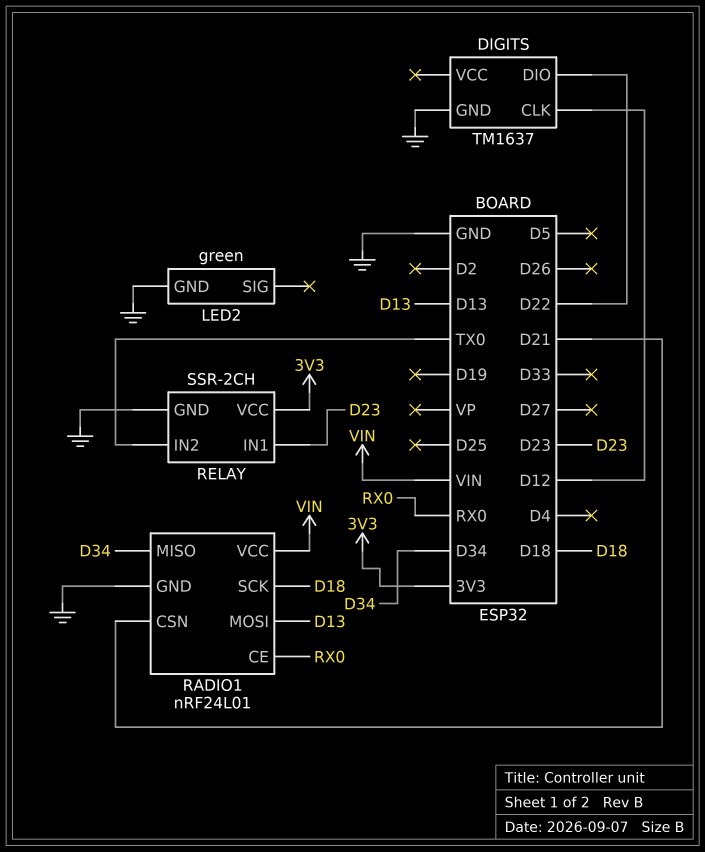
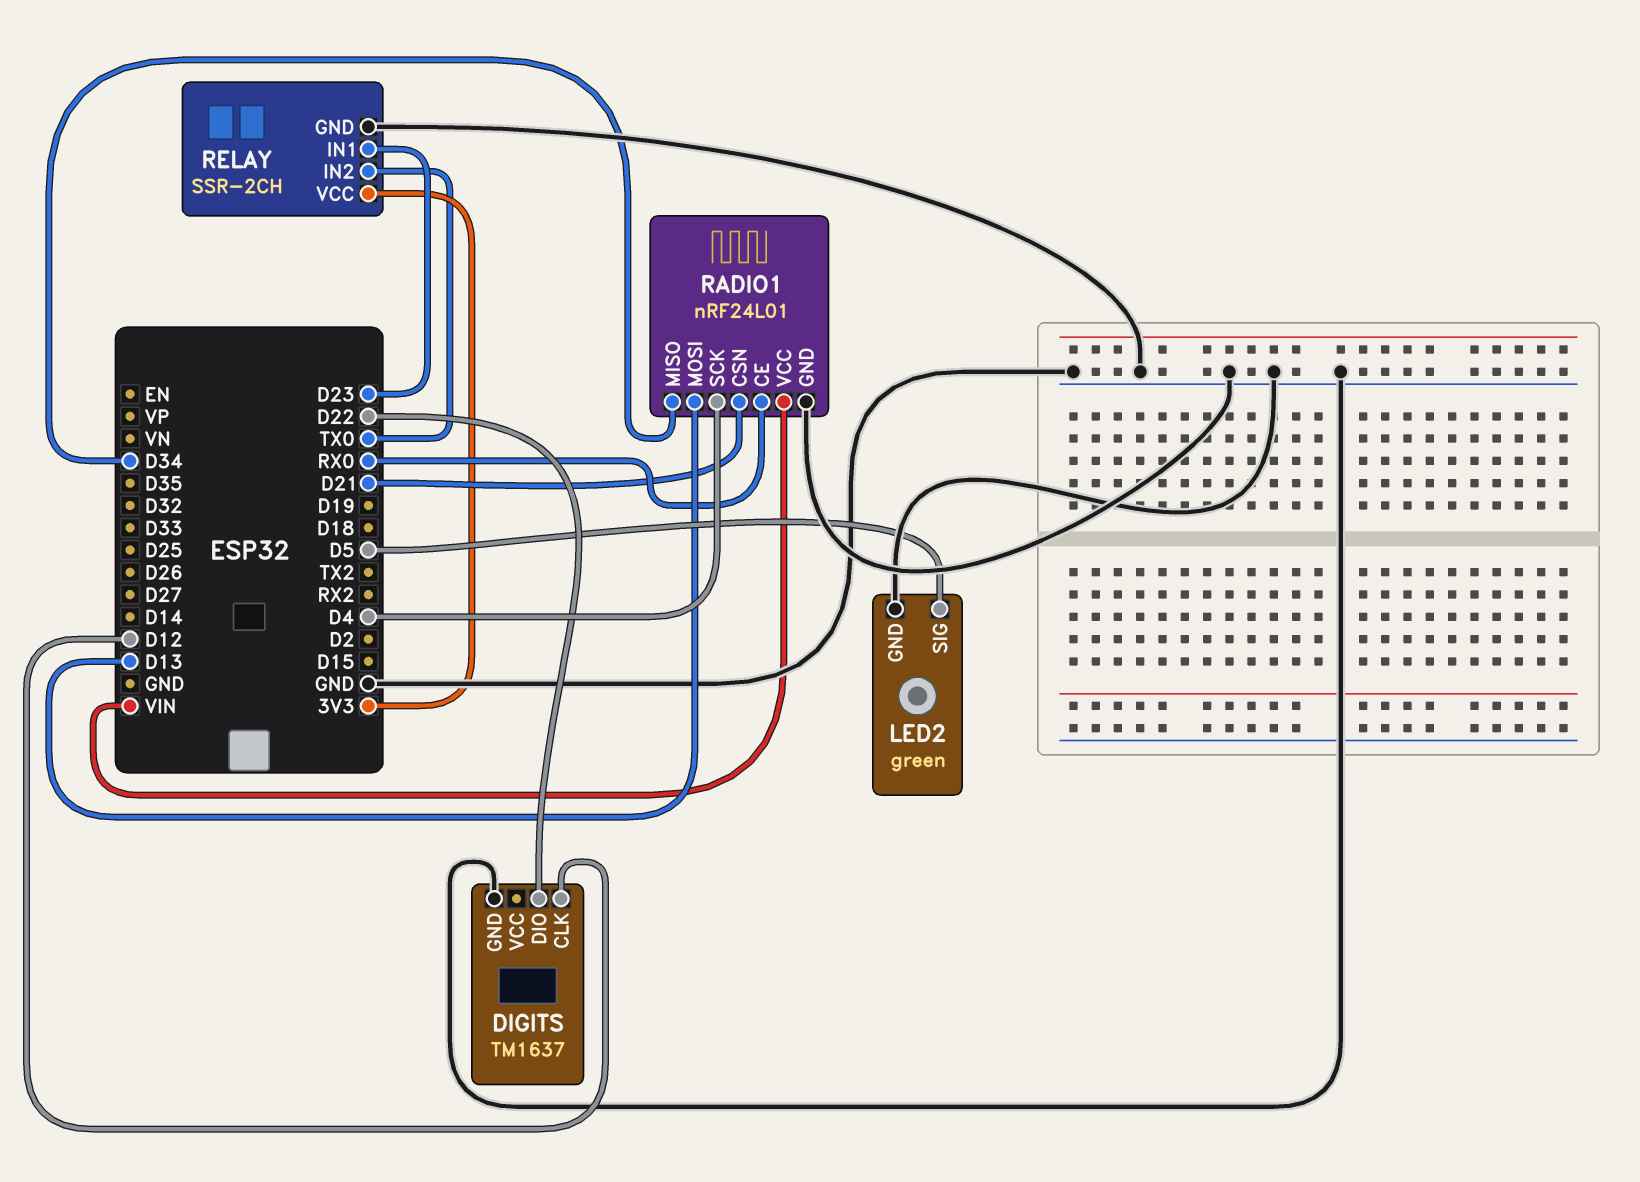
LED2 pin SIG: none -> D5
RADIO1 pin SCK: D18 -> D4

